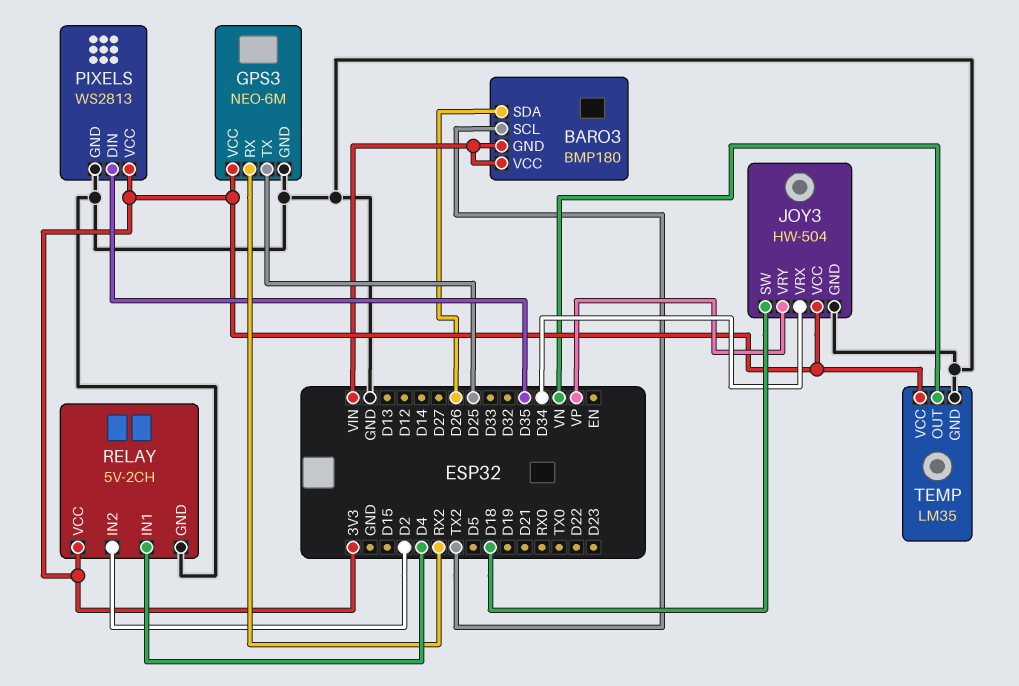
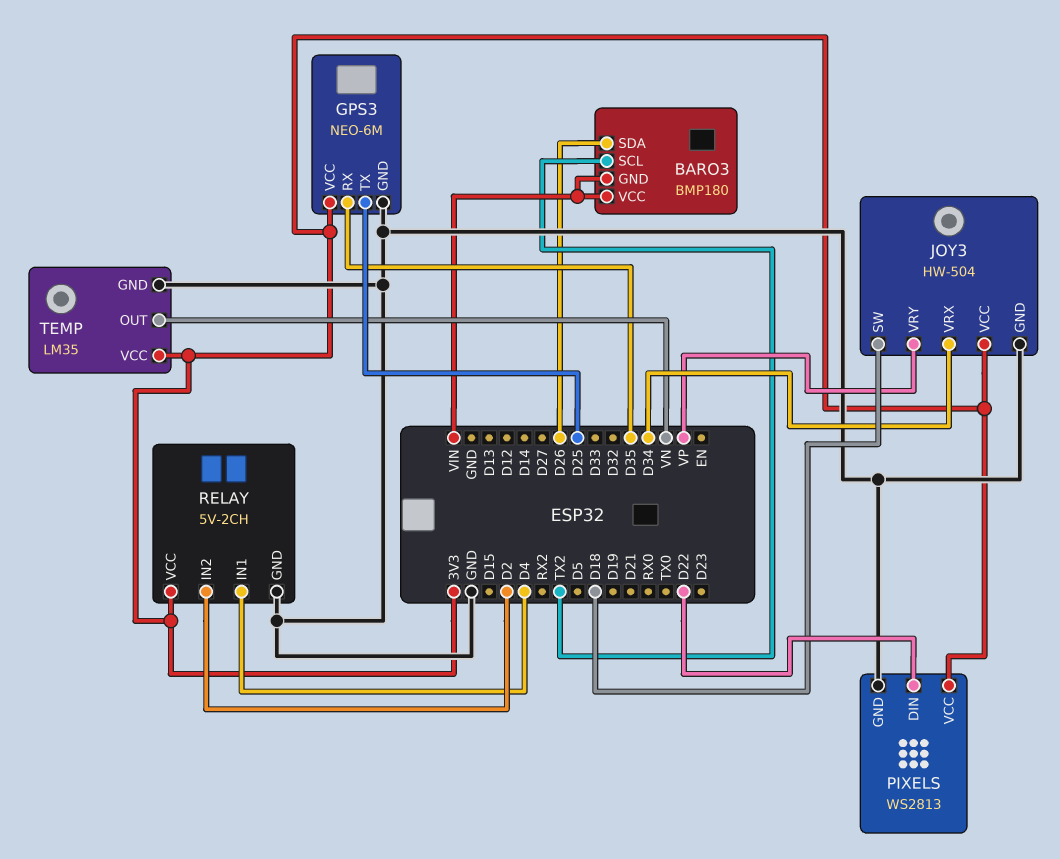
GPS3 pin RX: RX2 -> D35
PIXELS pin DIN: D35 -> D22

